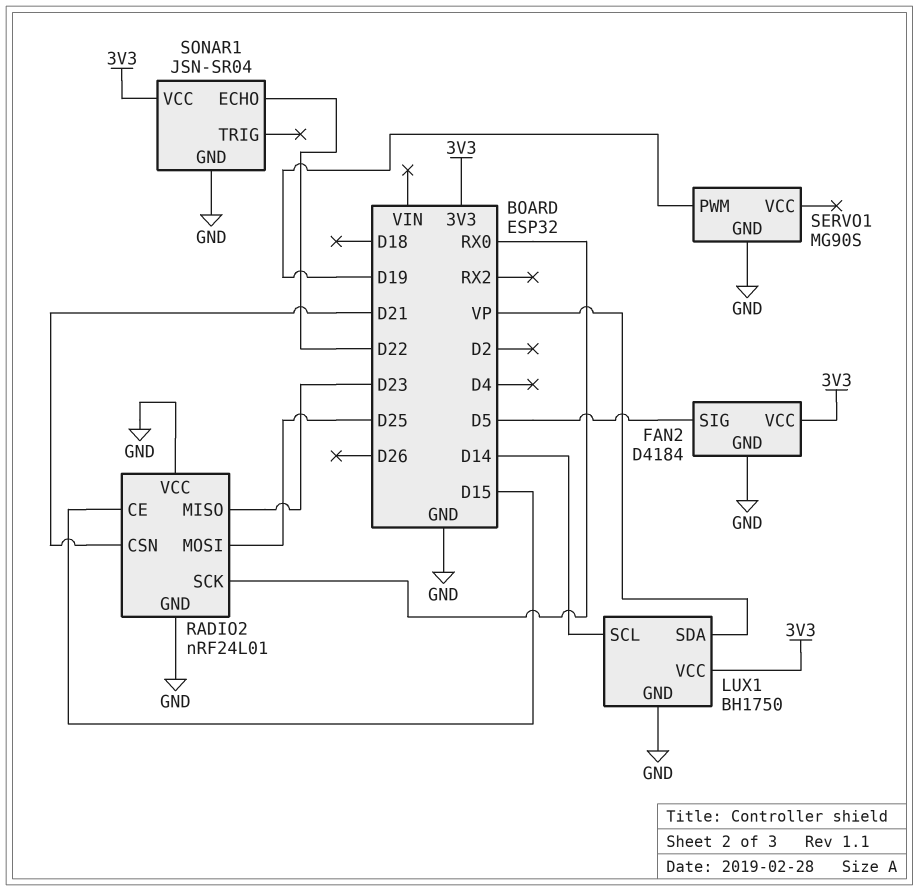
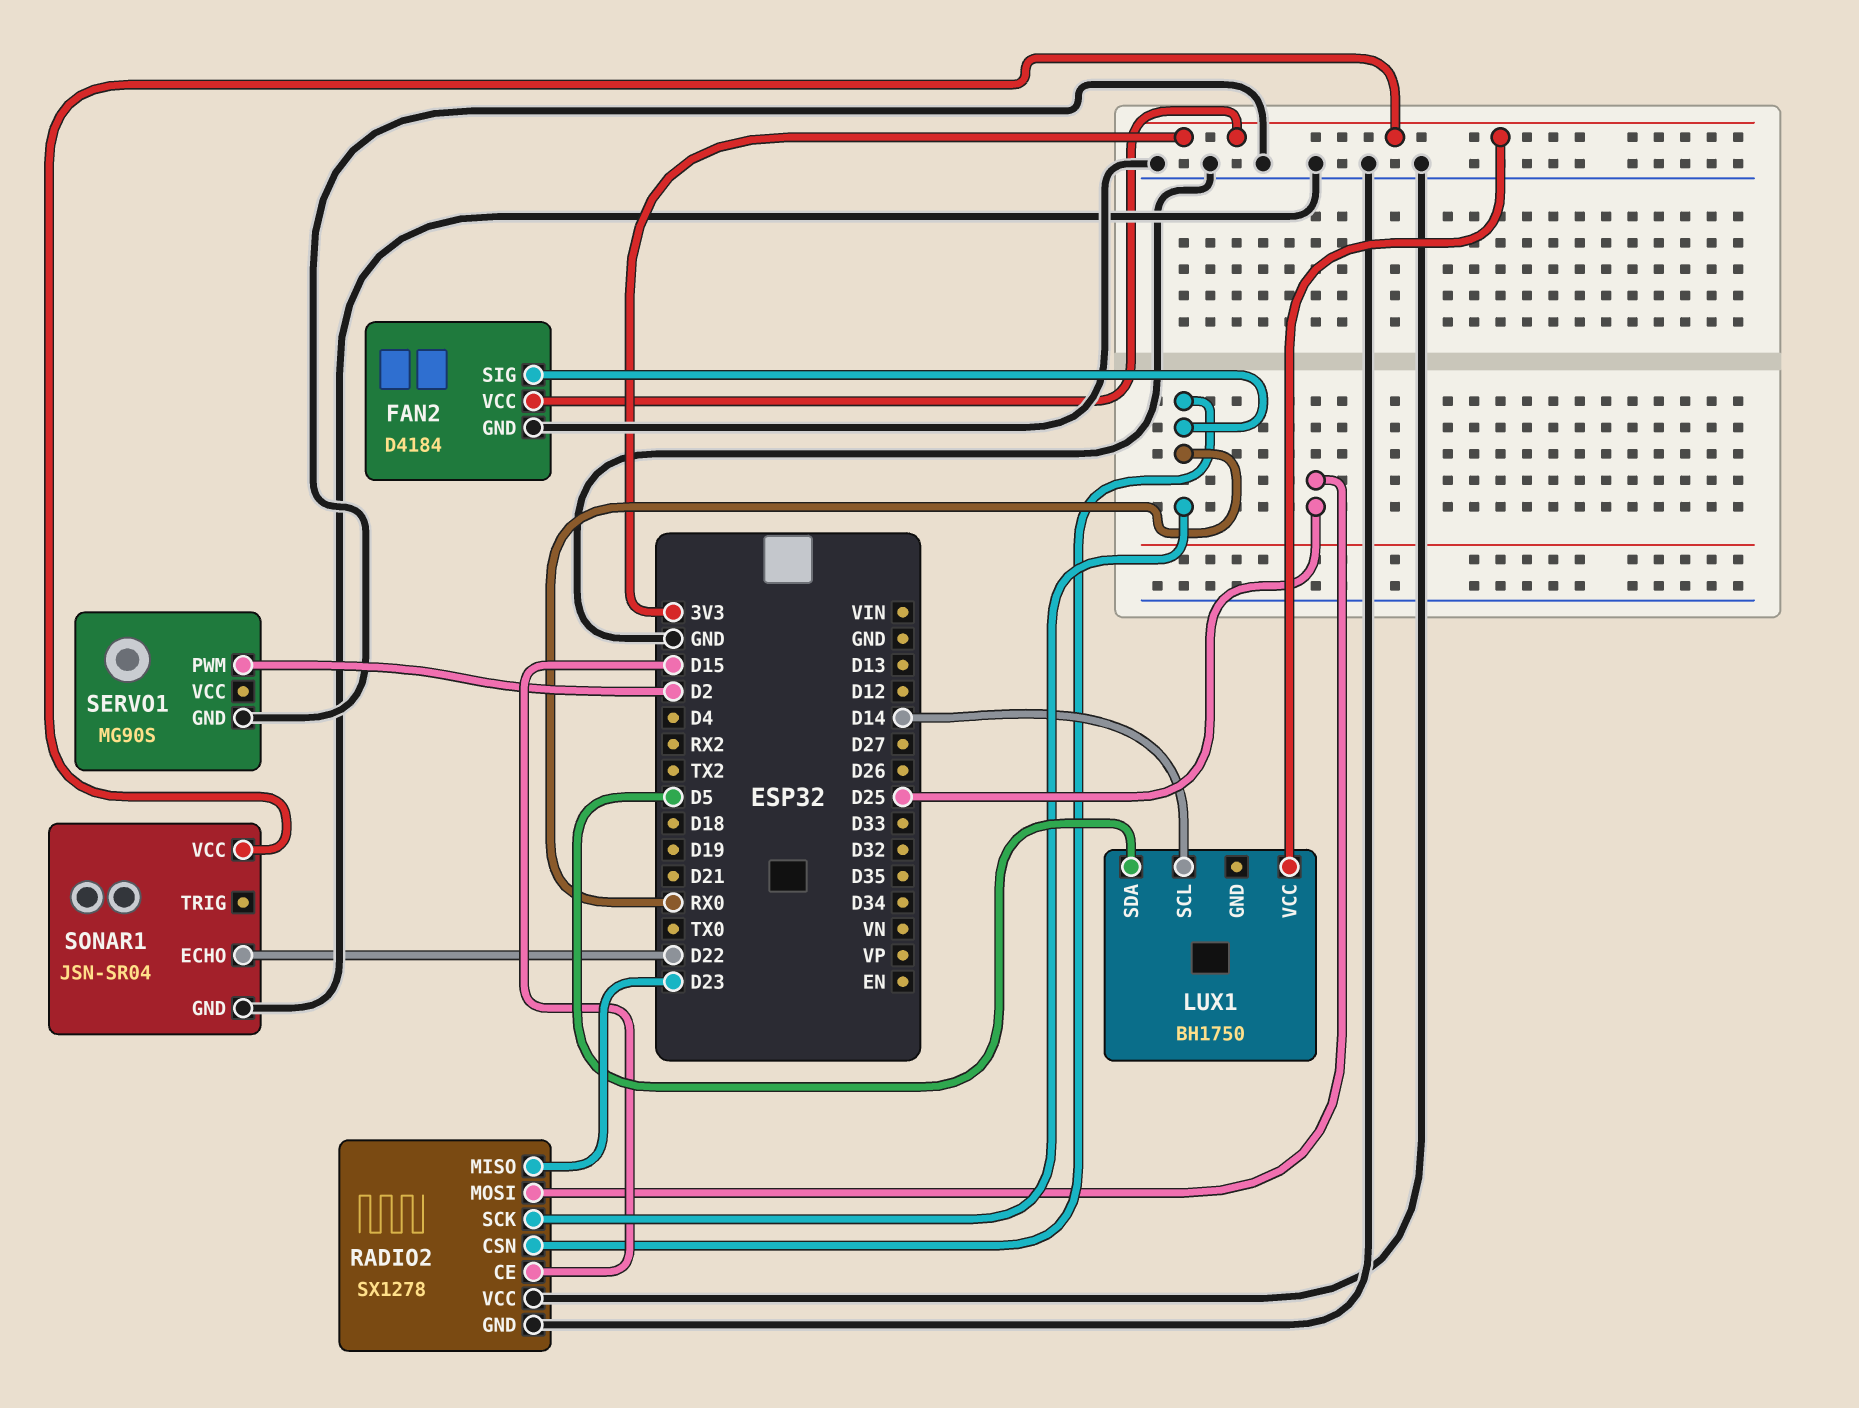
FAN2 pin SIG: D5 -> RX0
LUX1 pin GND: GND -> none
LUX1 pin SDA: VP -> D5
RADIO2: nRF24L01 -> SX1278
RADIO2 pin CSN: D21 -> RX0
SERVO1 pin PWM: D19 -> D2

